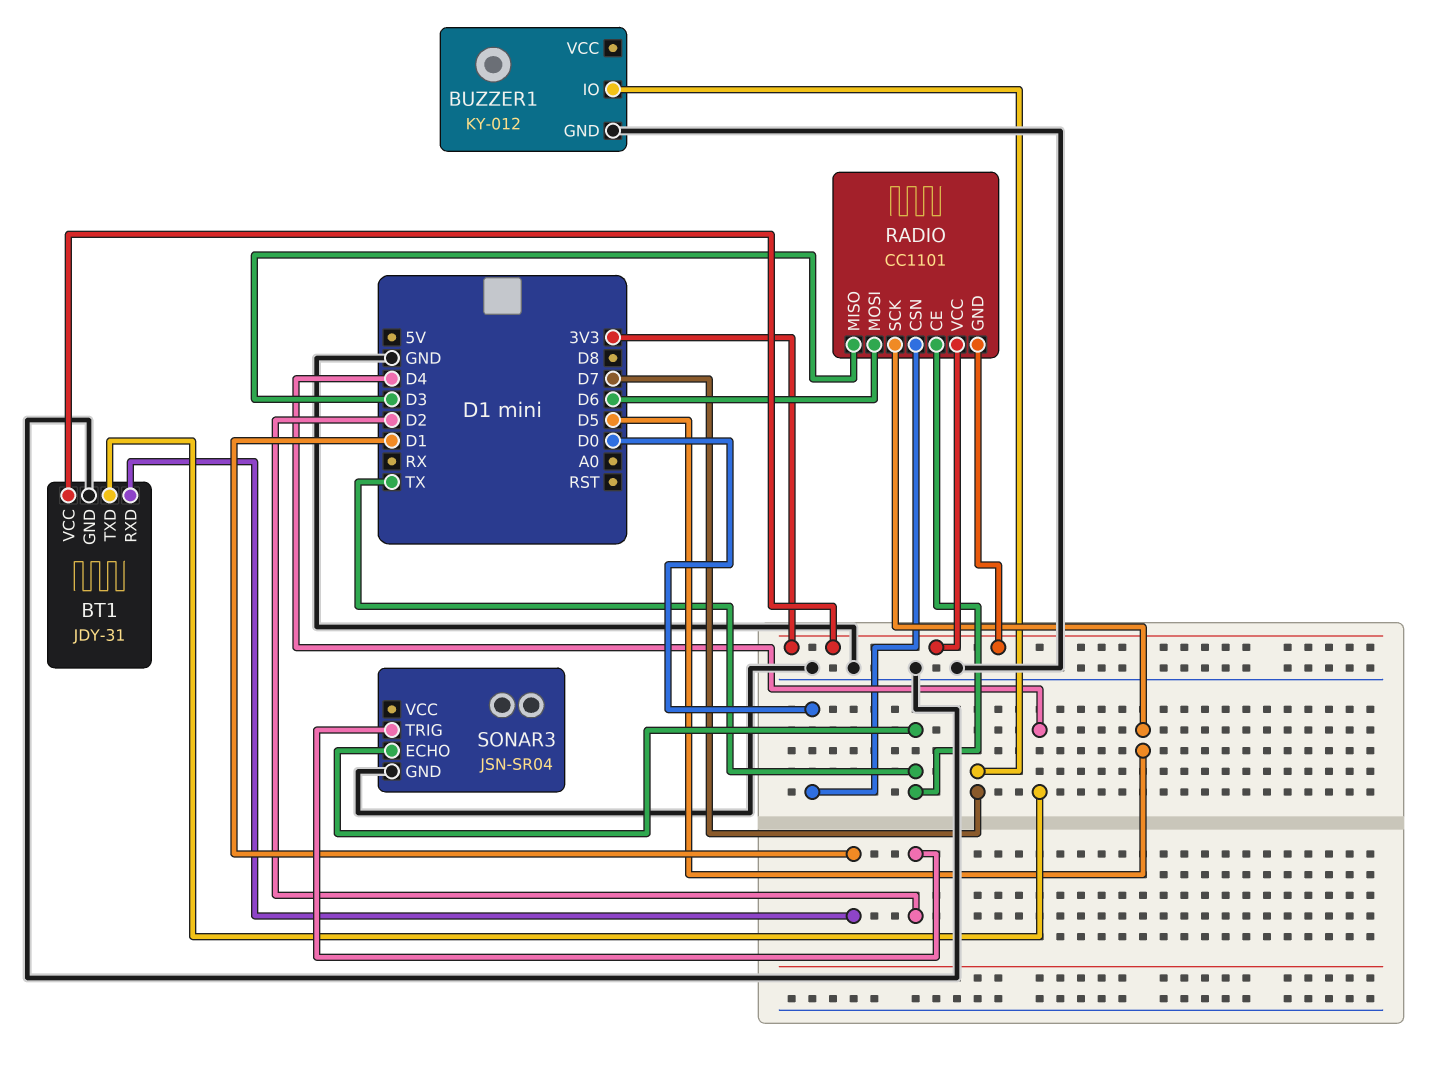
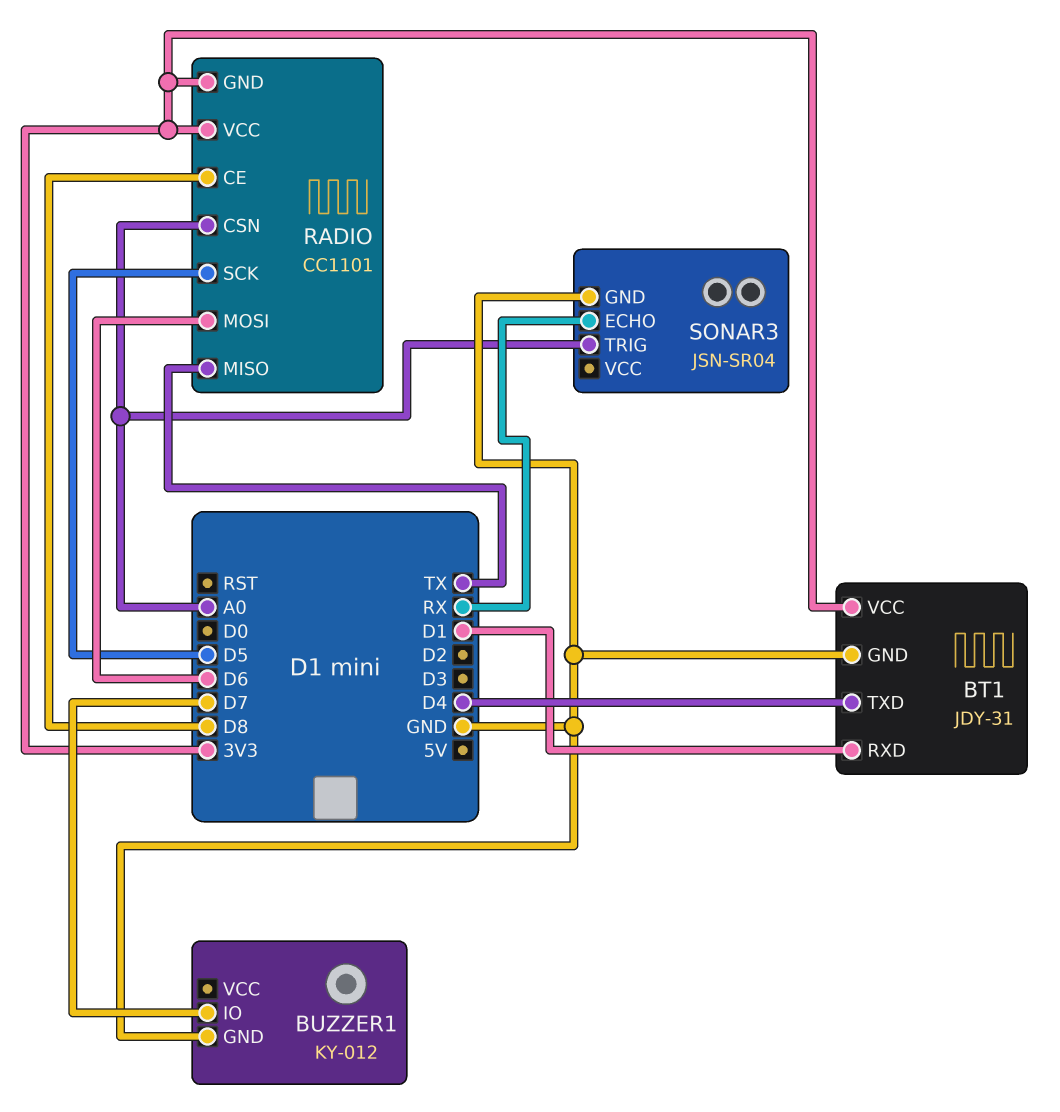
RADIO pin CE: TX -> D8
RADIO pin CSN: D0 -> A0
RADIO pin MISO: D3 -> TX
SONAR3 pin ECHO: TX -> RX
SONAR3 pin TRIG: D2 -> A0

